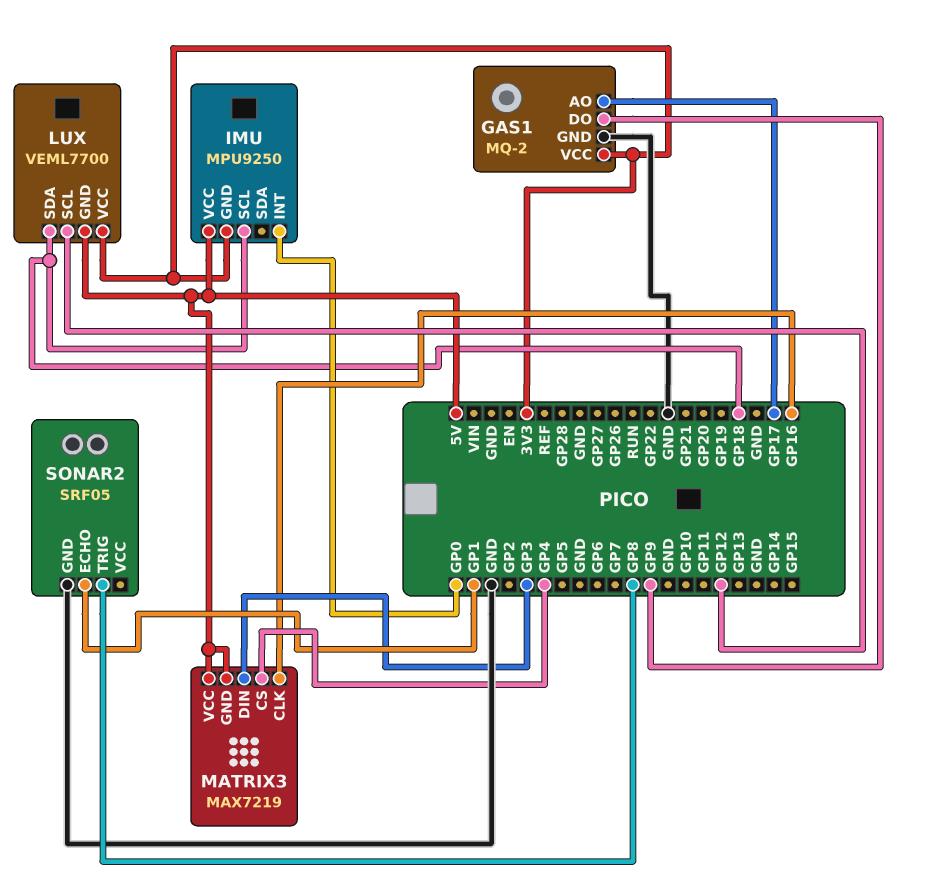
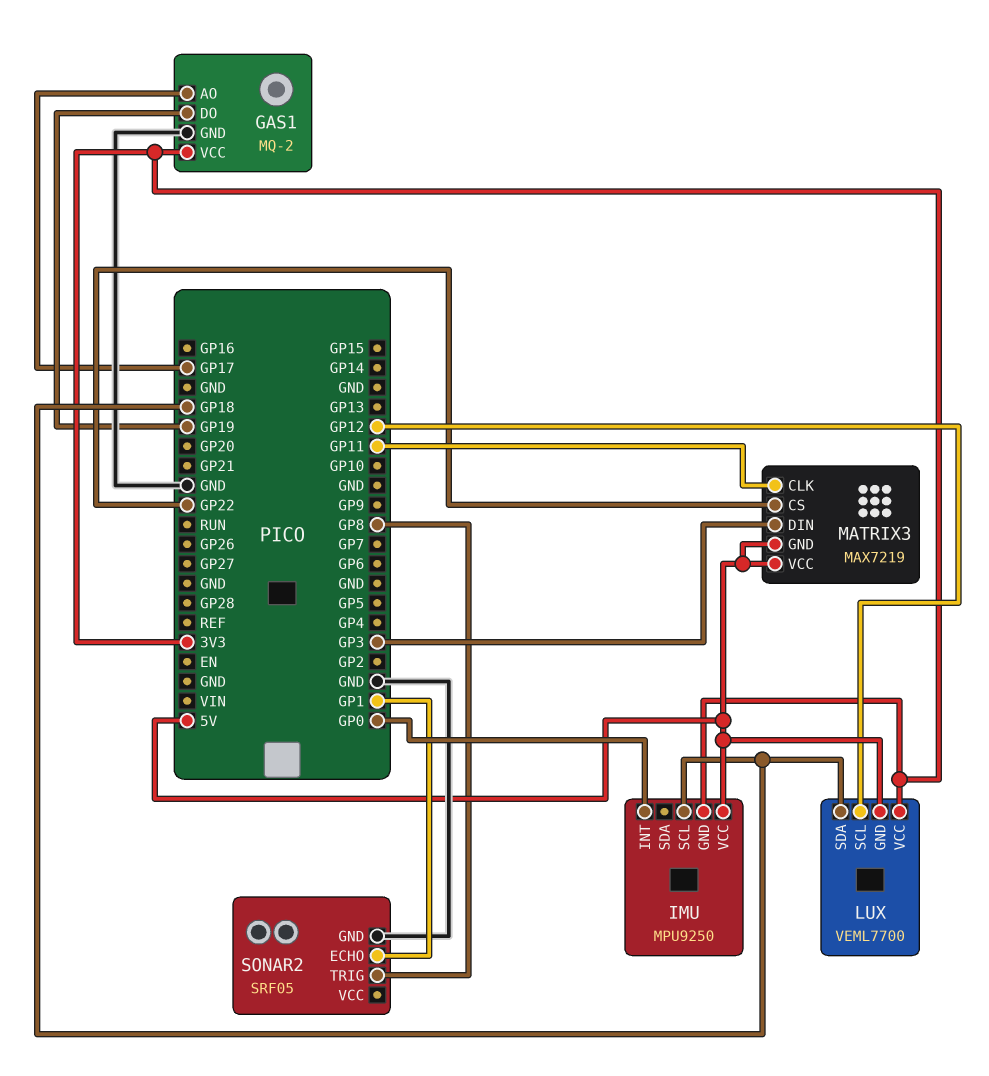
GAS1 pin DO: GP9 -> GP19
MATRIX3 pin CLK: GP16 -> GP11
MATRIX3 pin CS: GP4 -> GP22

